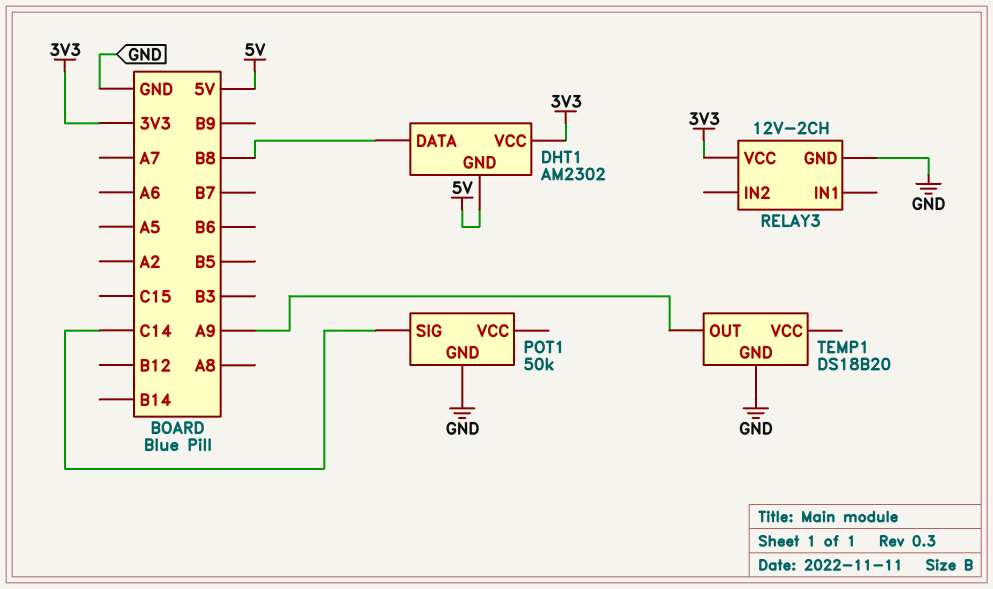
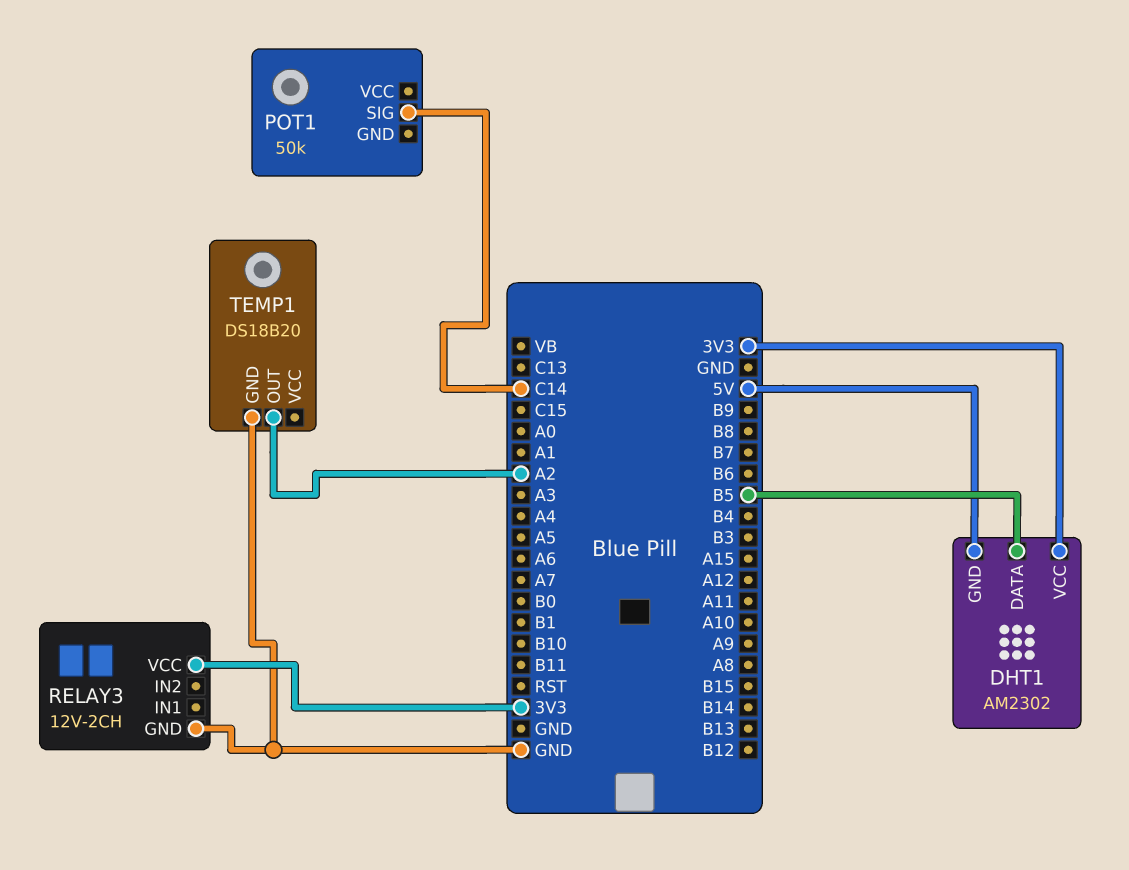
DHT1 pin DATA: B8 -> B5
POT1 pin GND: GND -> none
TEMP1 pin OUT: A9 -> A2

